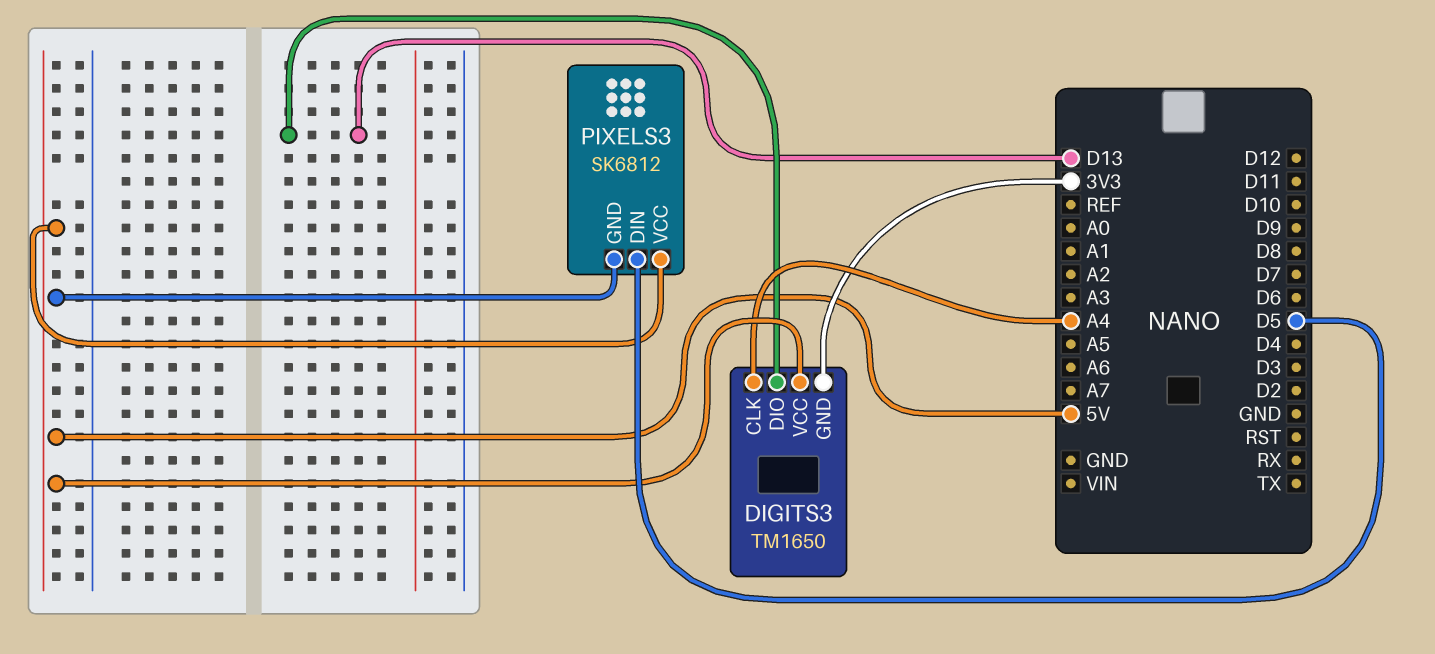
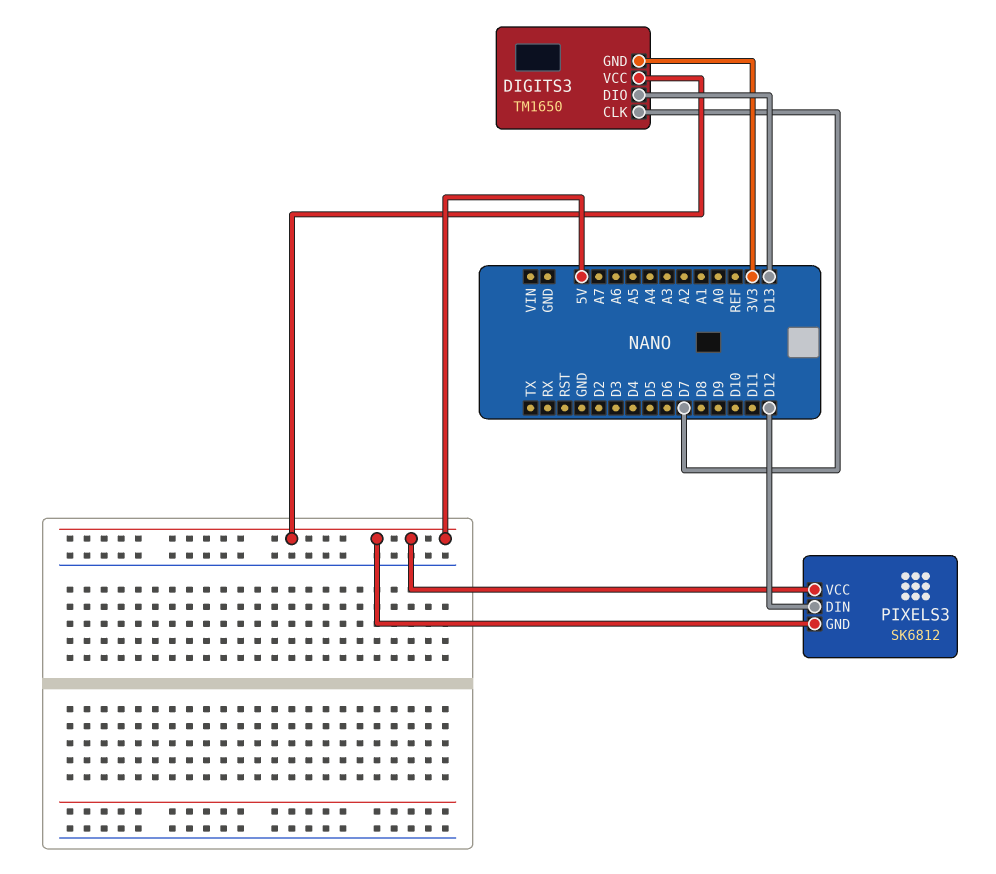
DIGITS3 pin CLK: A4 -> D7
PIXELS3 pin DIN: D5 -> D12

